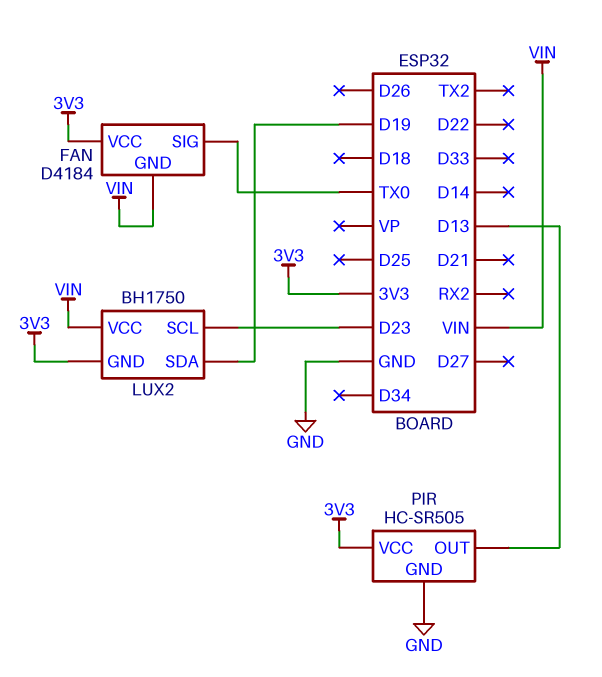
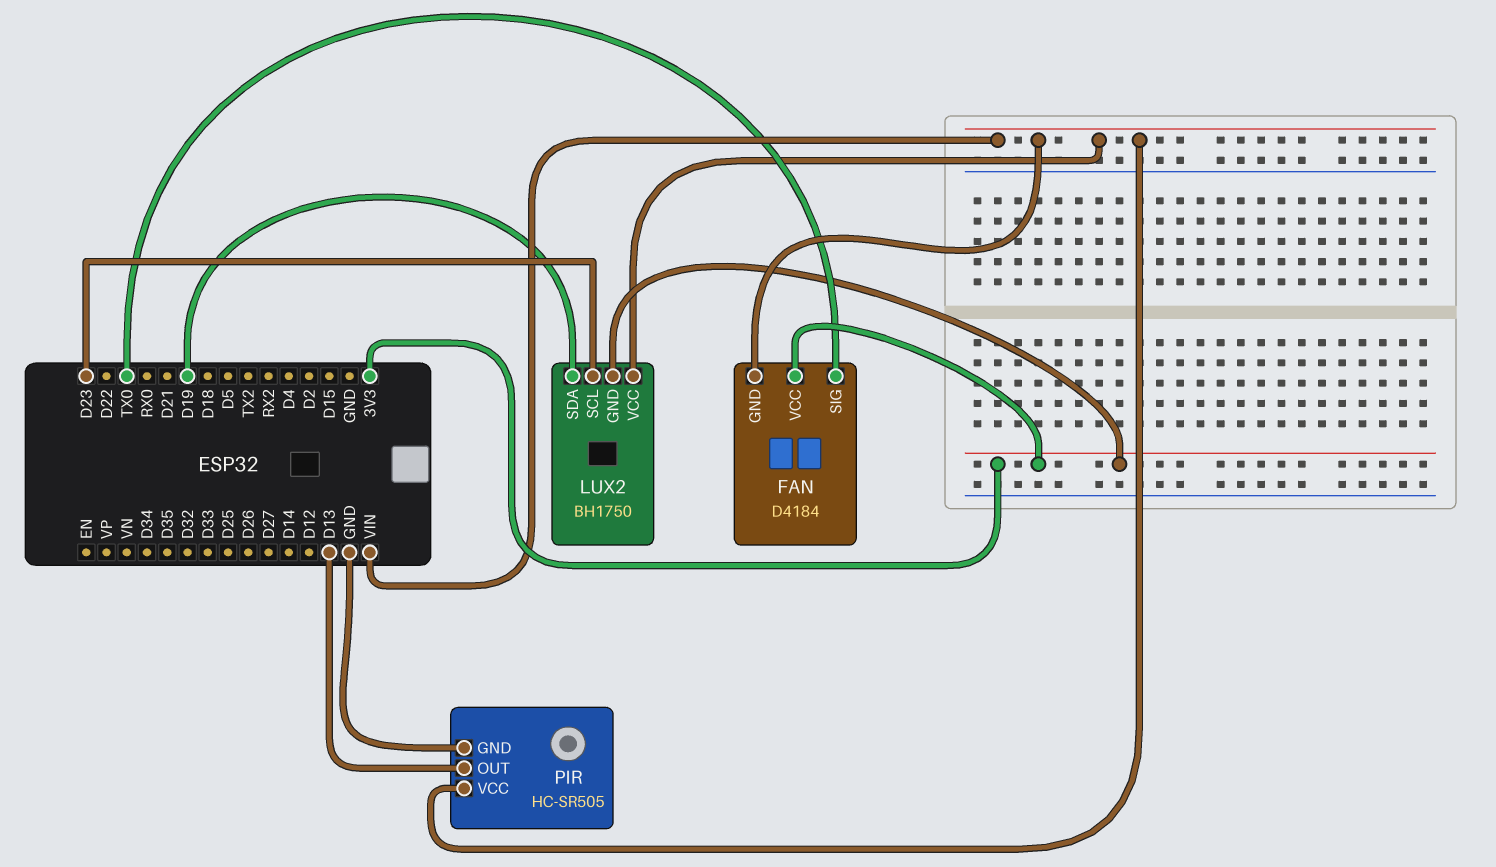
PIR pin VCC: 3V3 -> VIN

